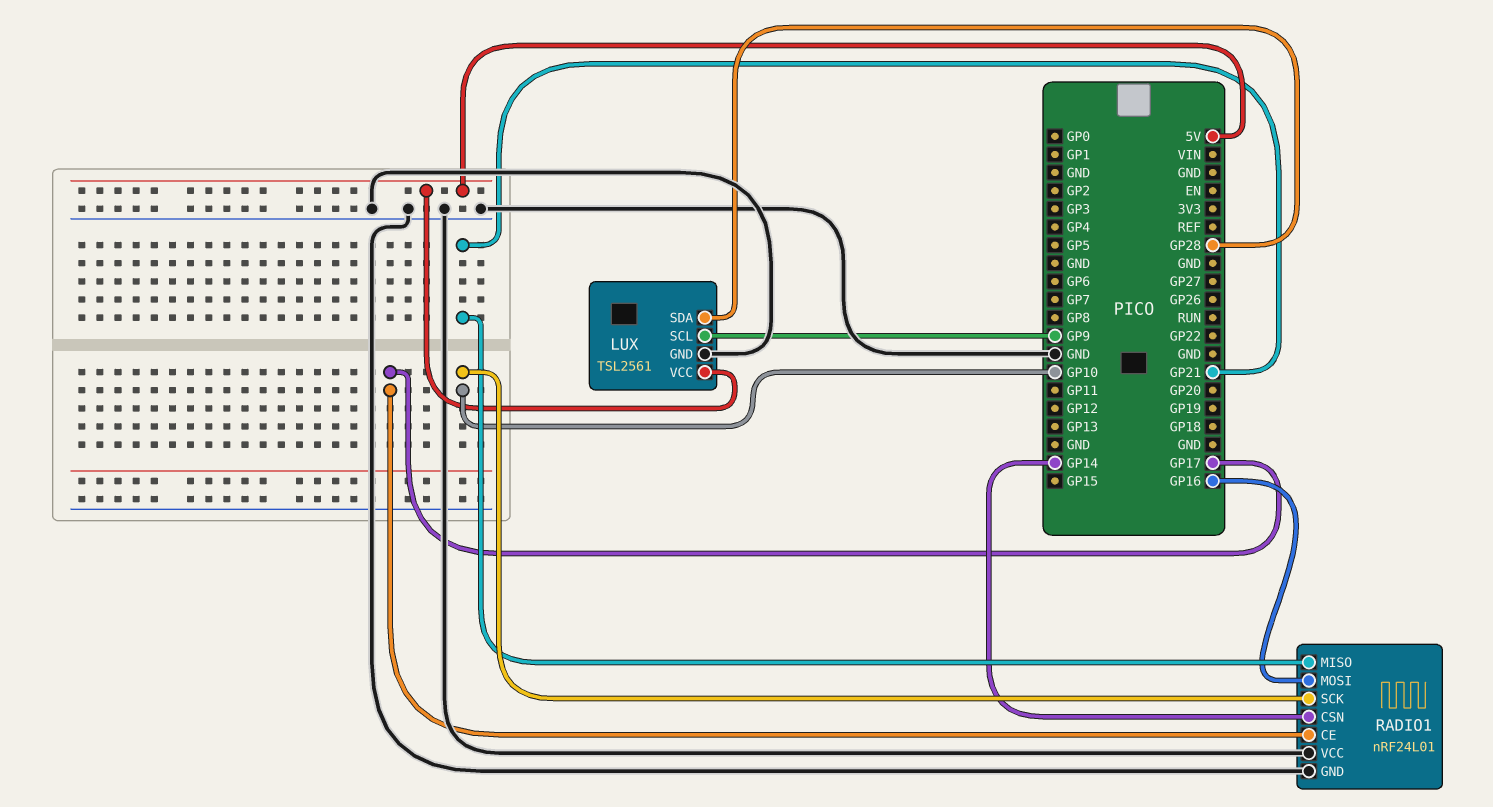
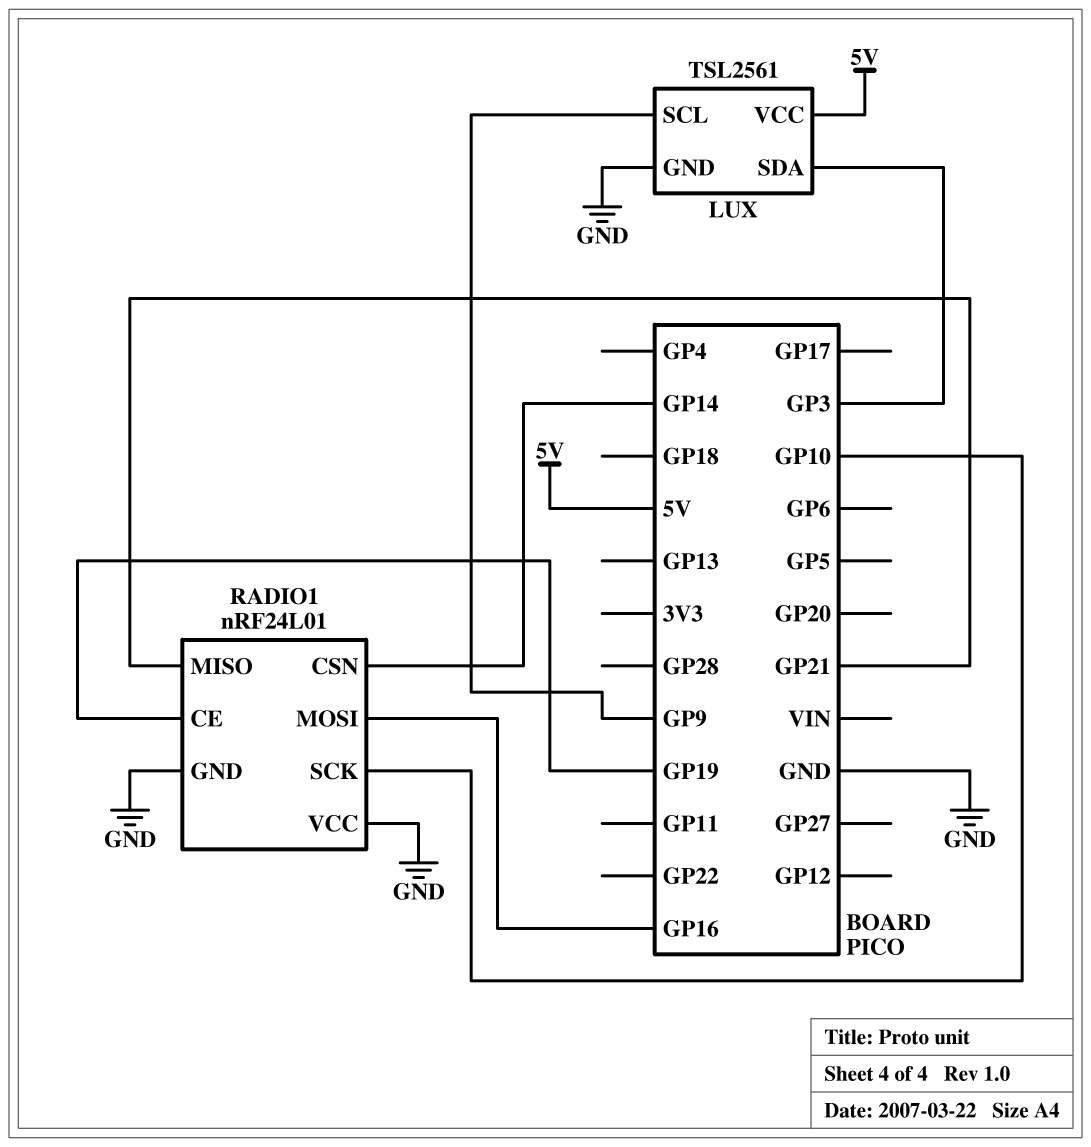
LUX pin SDA: GP28 -> GP3
RADIO1 pin CE: GP17 -> GP19

